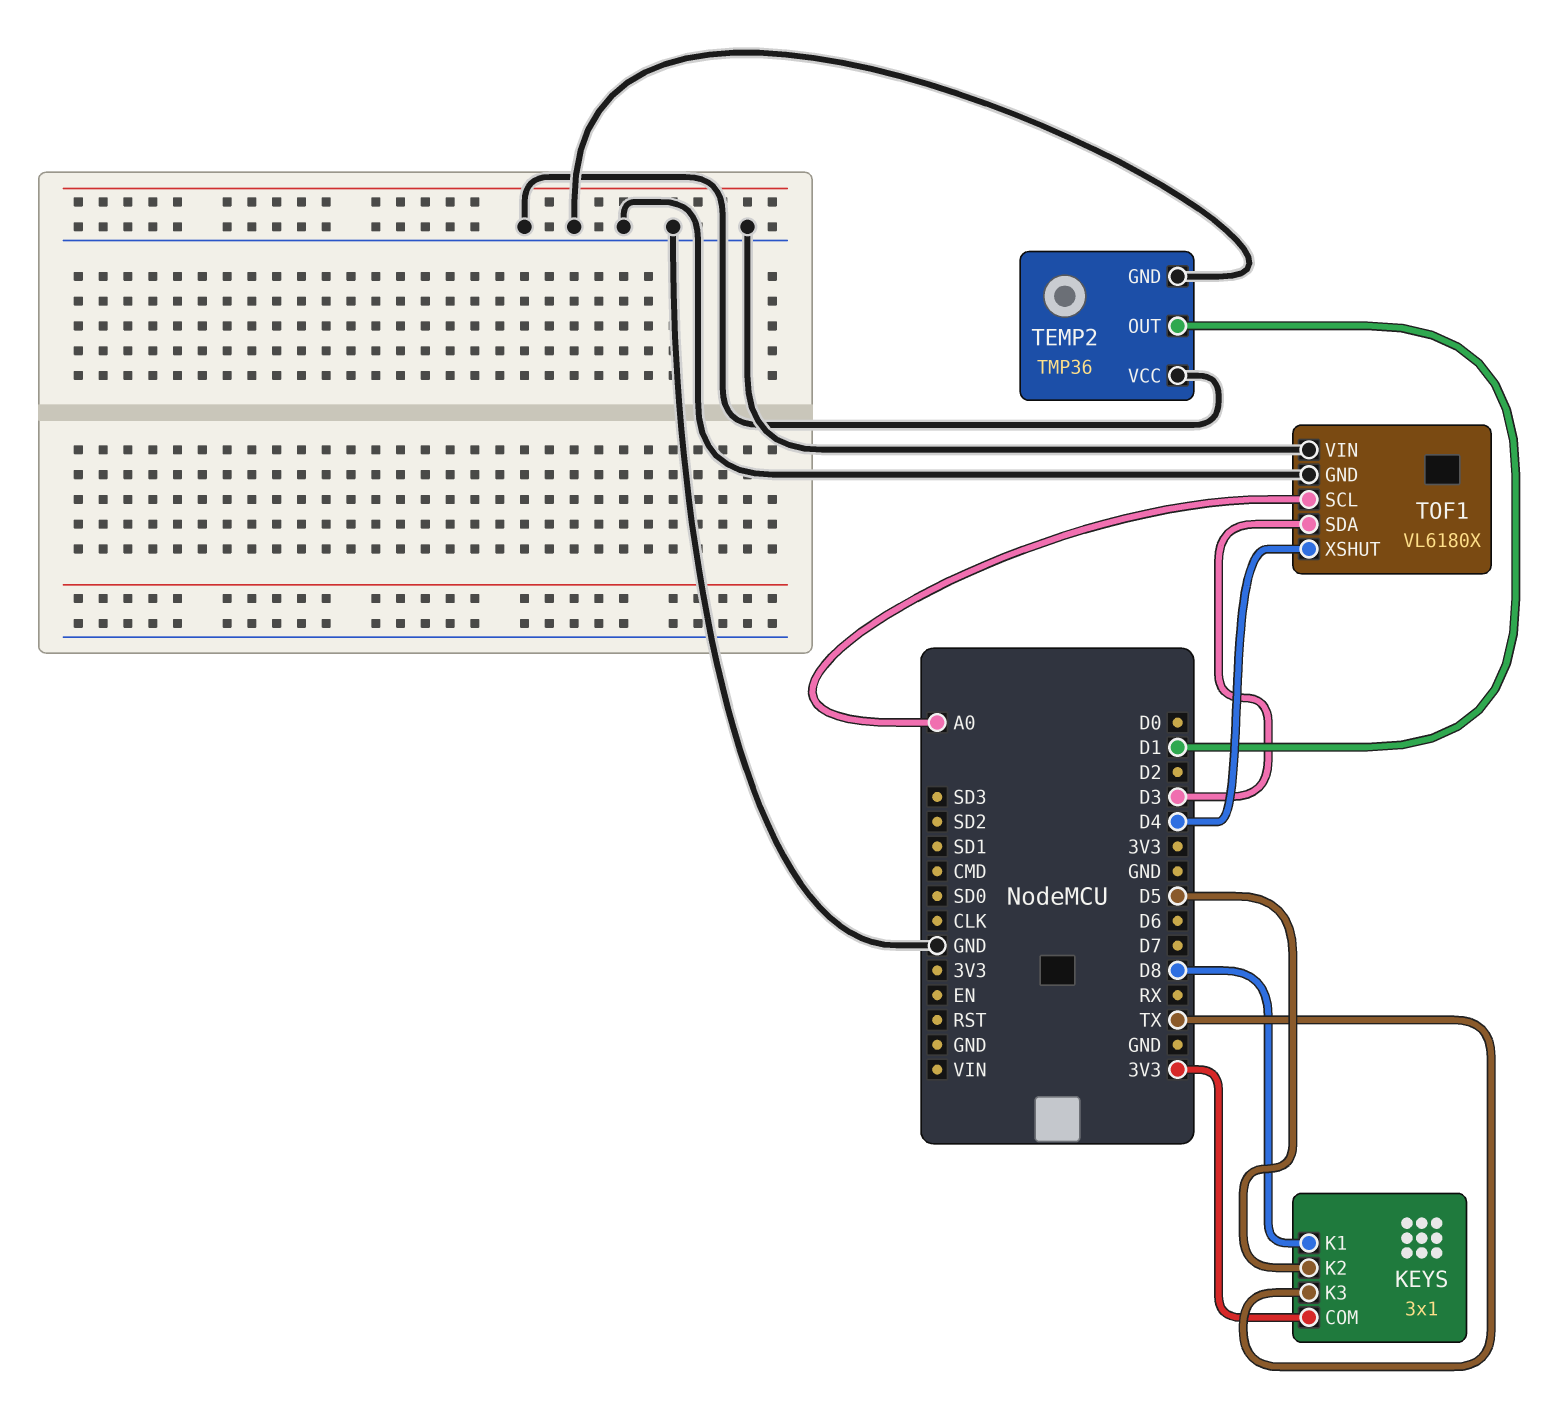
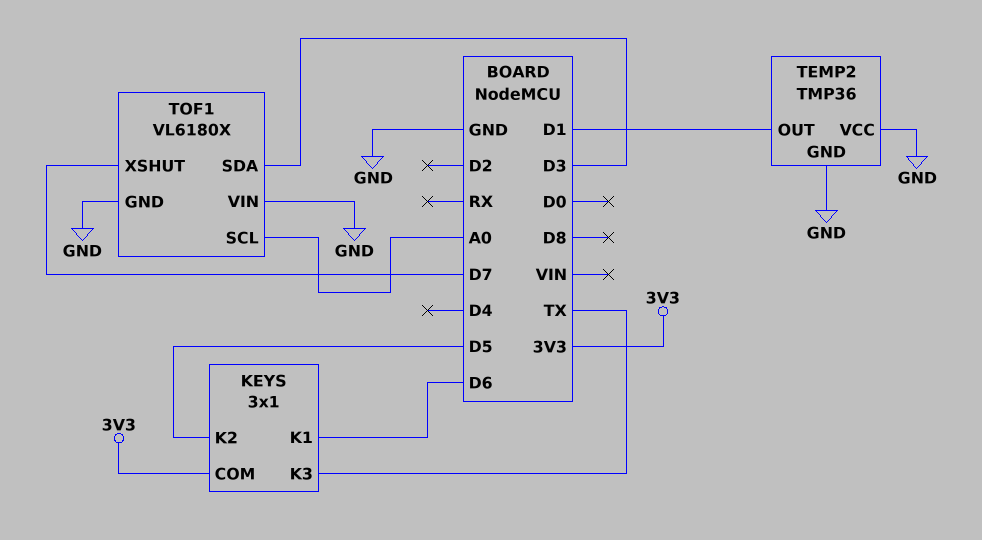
KEYS pin K1: D8 -> D6
TOF1 pin XSHUT: D4 -> D7

